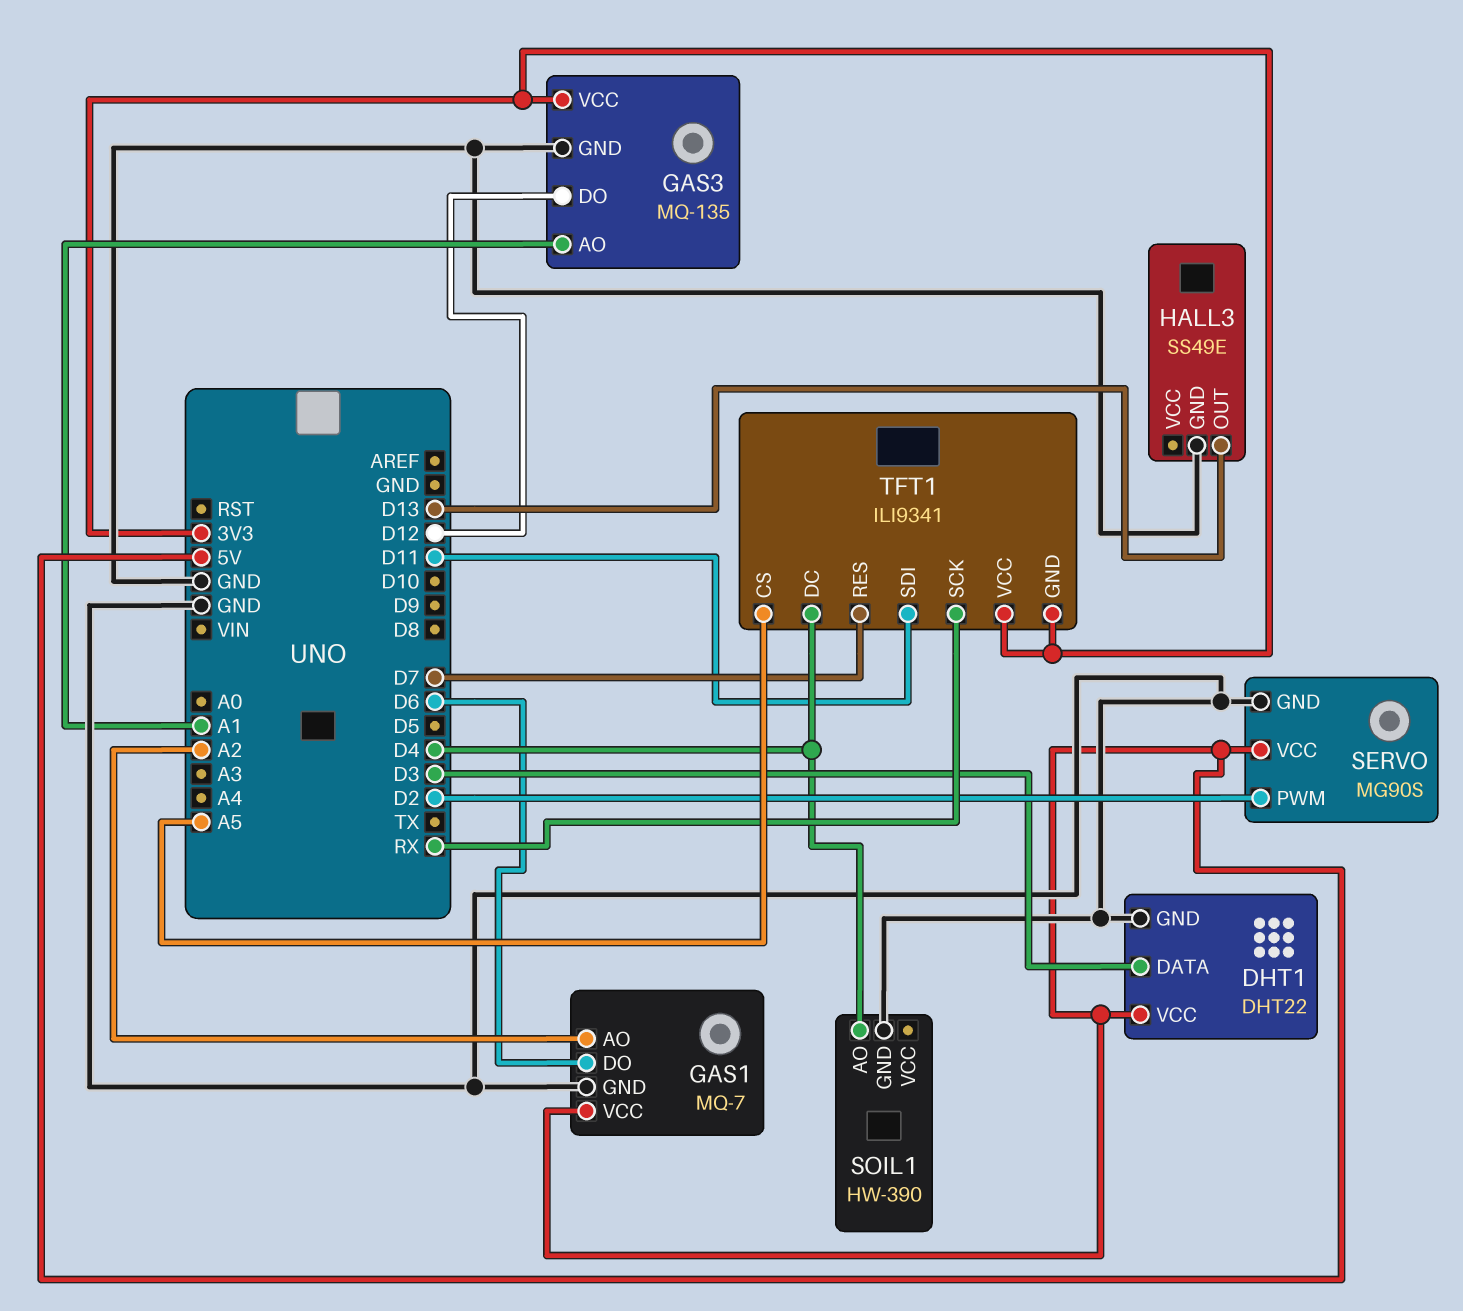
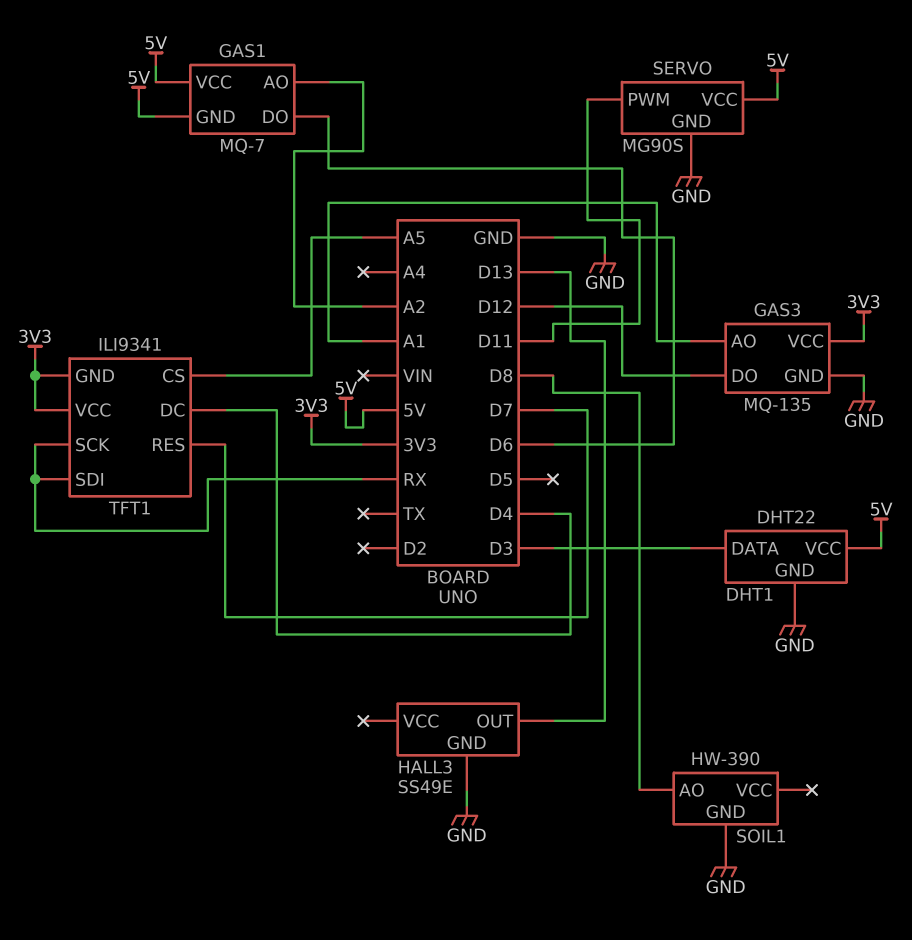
GAS1 pin GND: GND -> 5V
SERVO pin PWM: D2 -> D11
SOIL1 pin AO: D4 -> D8
TFT1 pin SDI: D11 -> RX

